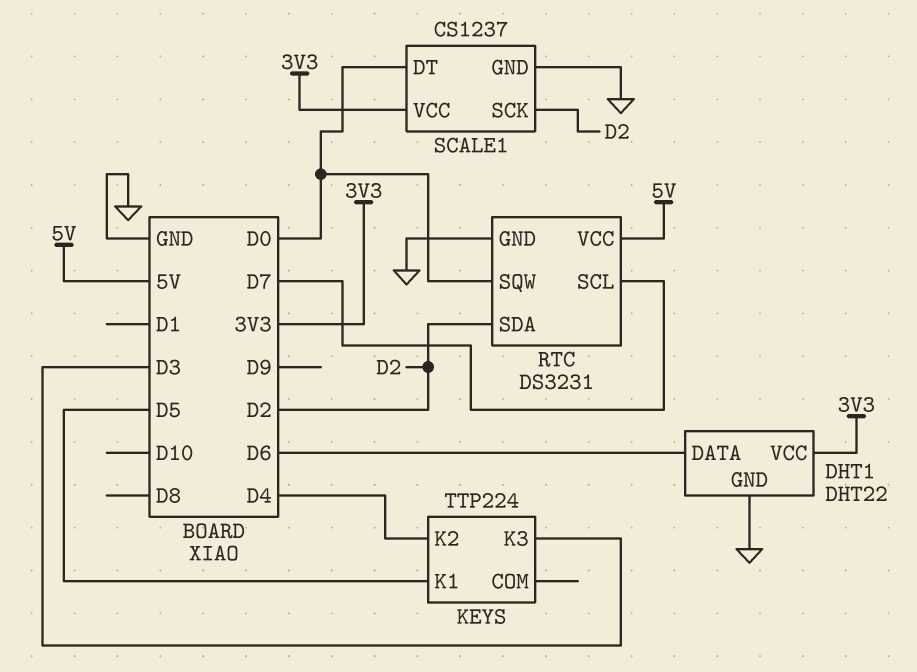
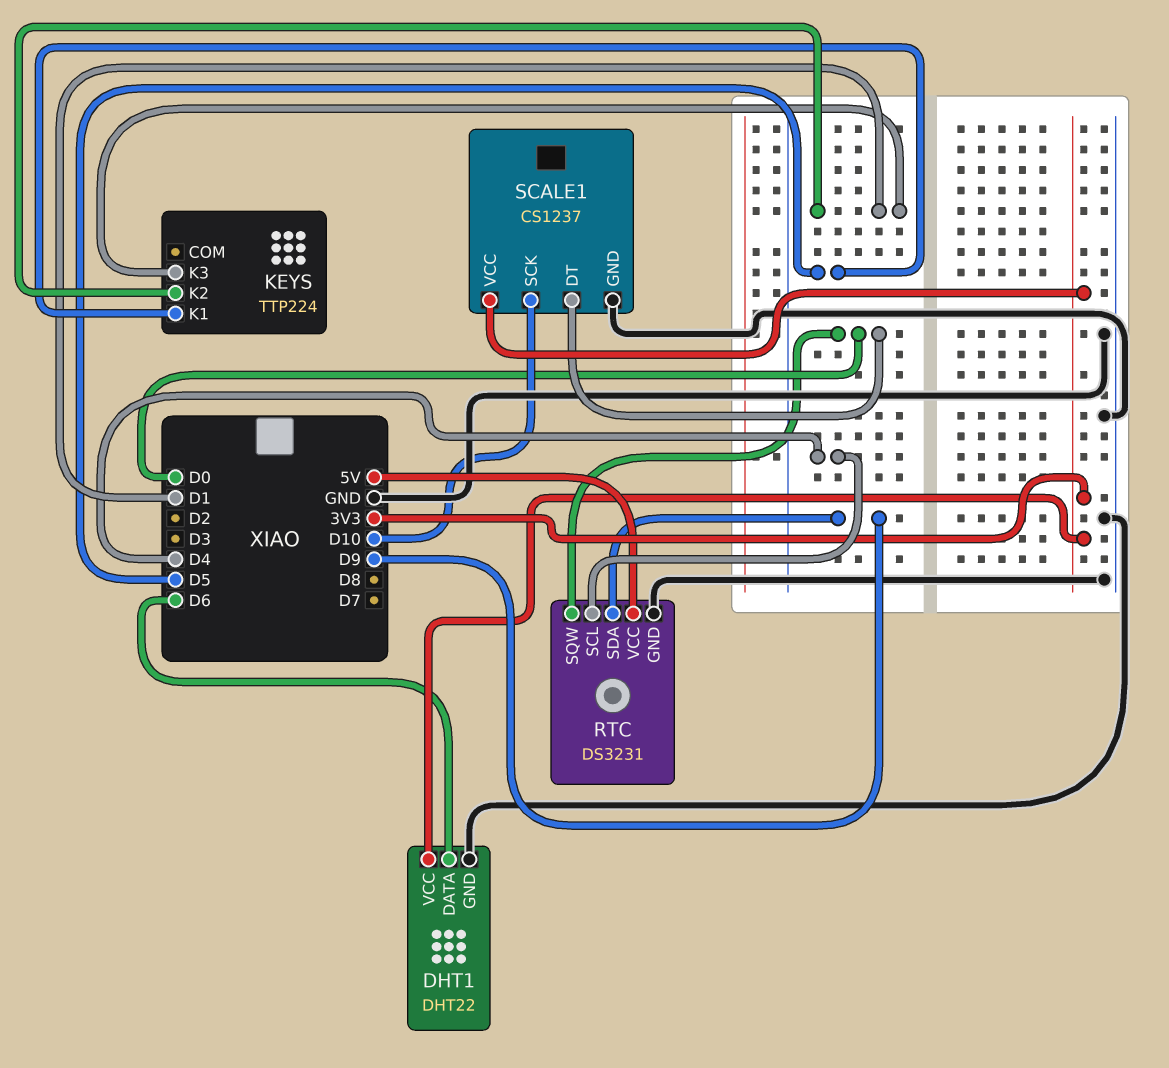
KEYS pin K2: D4 -> D1
KEYS pin K3: D3 -> D1
RTC pin SCL: D7 -> D4
RTC pin SDA: D2 -> D9
SCALE1 pin SCK: D2 -> D10

